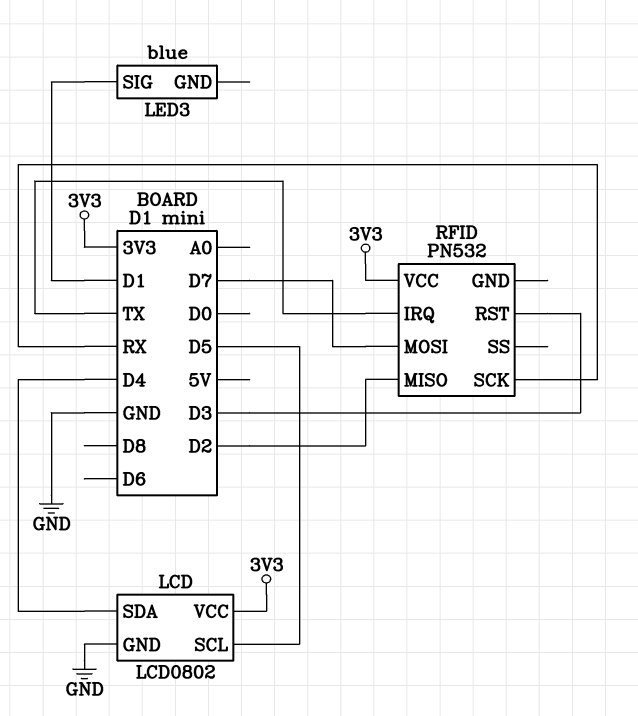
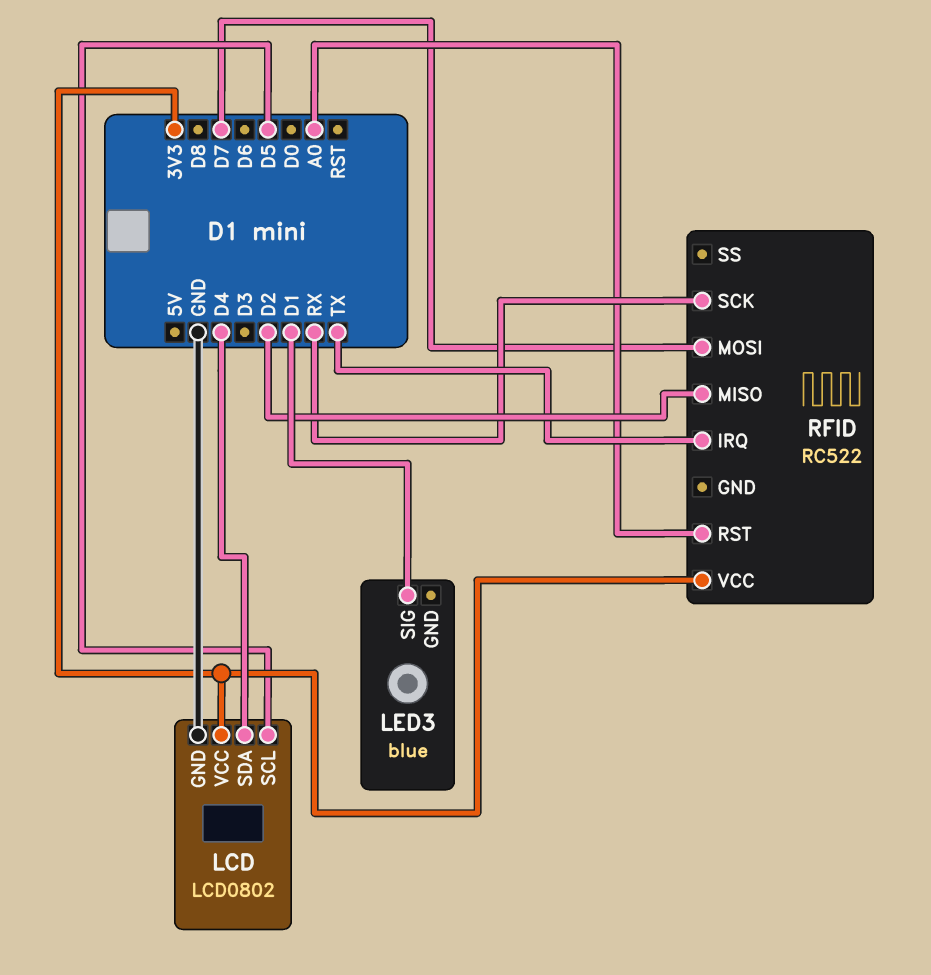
RFID: PN532 -> RC522
RFID pin RST: D3 -> A0

